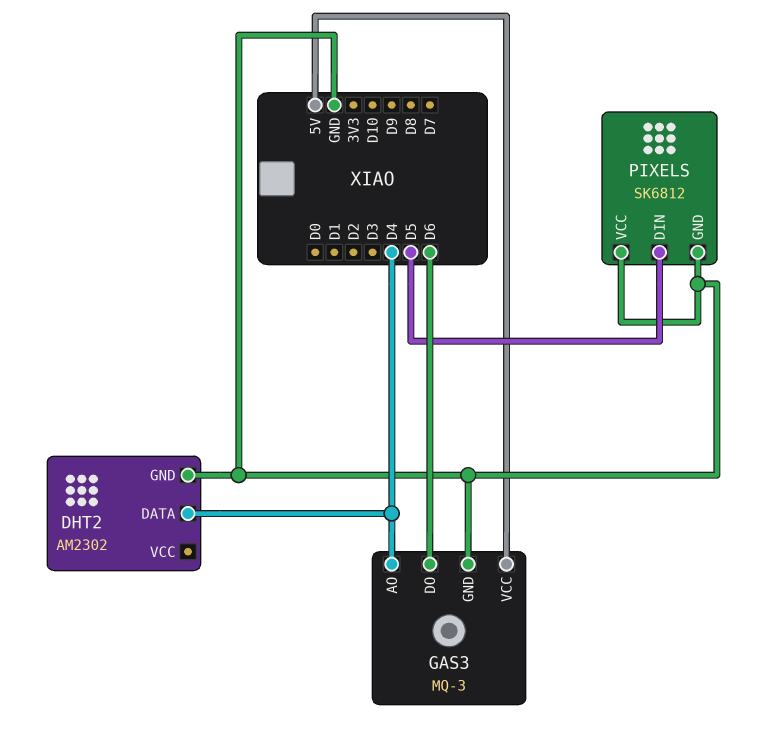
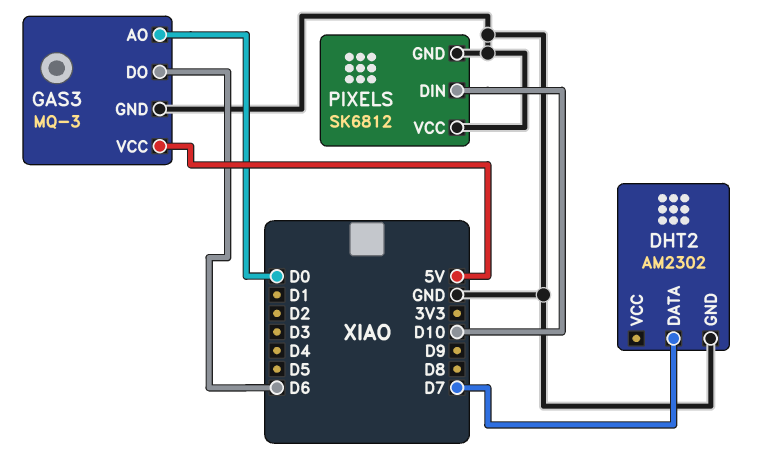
DHT2 pin DATA: D4 -> D7
GAS3 pin AO: D4 -> D0
PIXELS pin DIN: D5 -> D10

